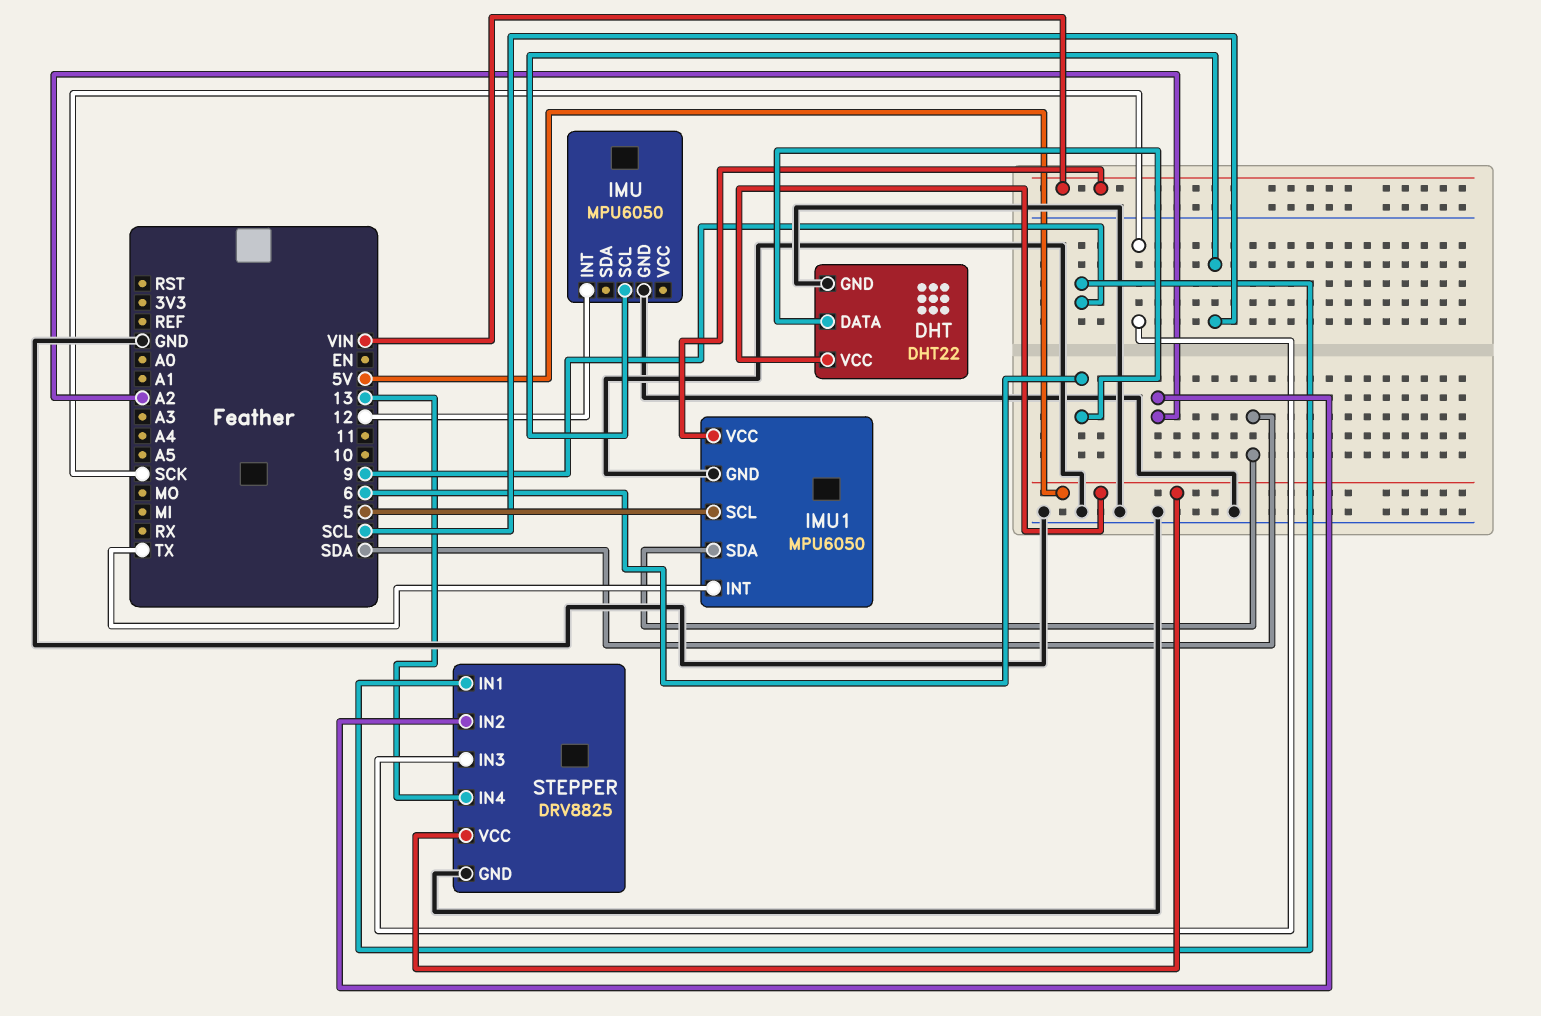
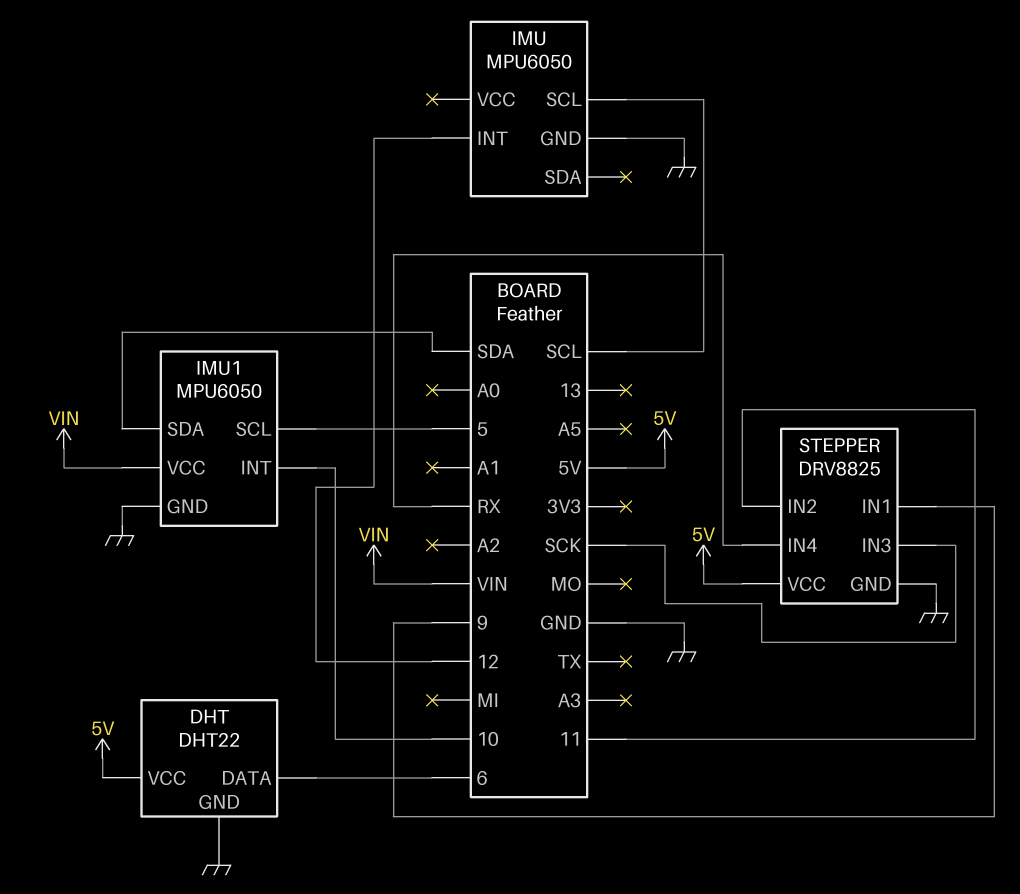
IMU1 pin INT: TX -> 10
STEPPER pin IN2: A2 -> 11
STEPPER pin IN4: 13 -> RX

